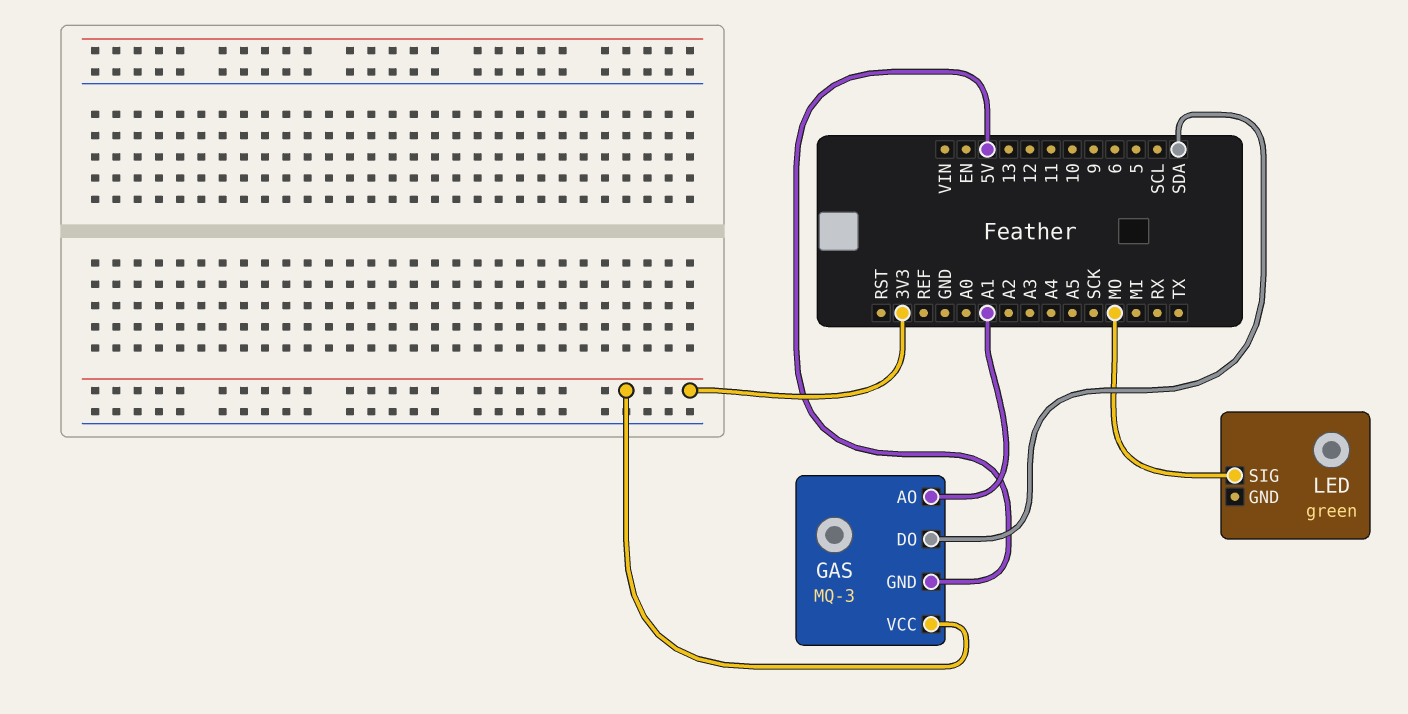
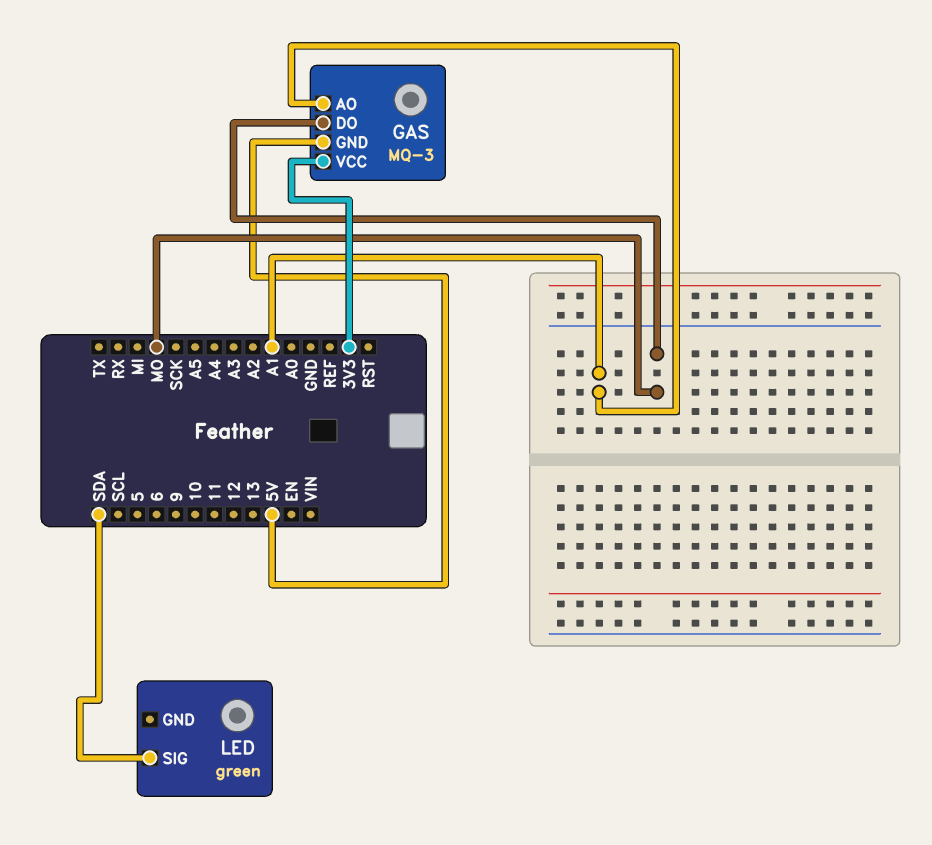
GAS pin DO: SDA -> MO
LED pin SIG: MO -> SDA

